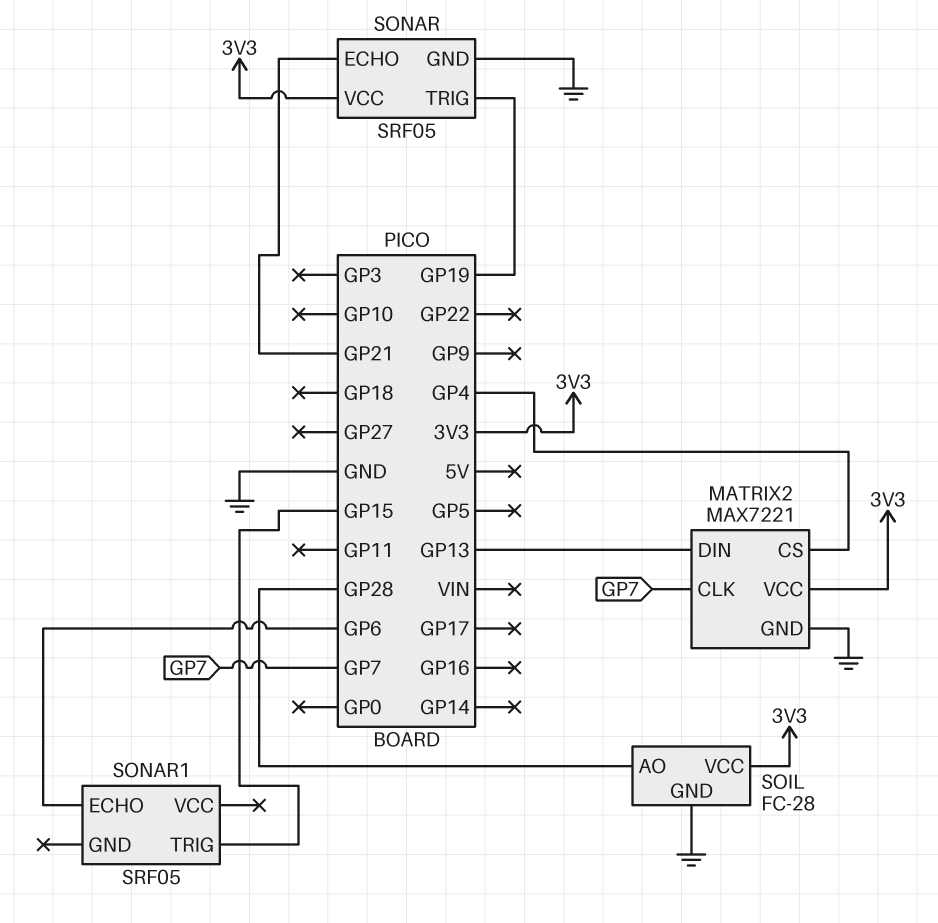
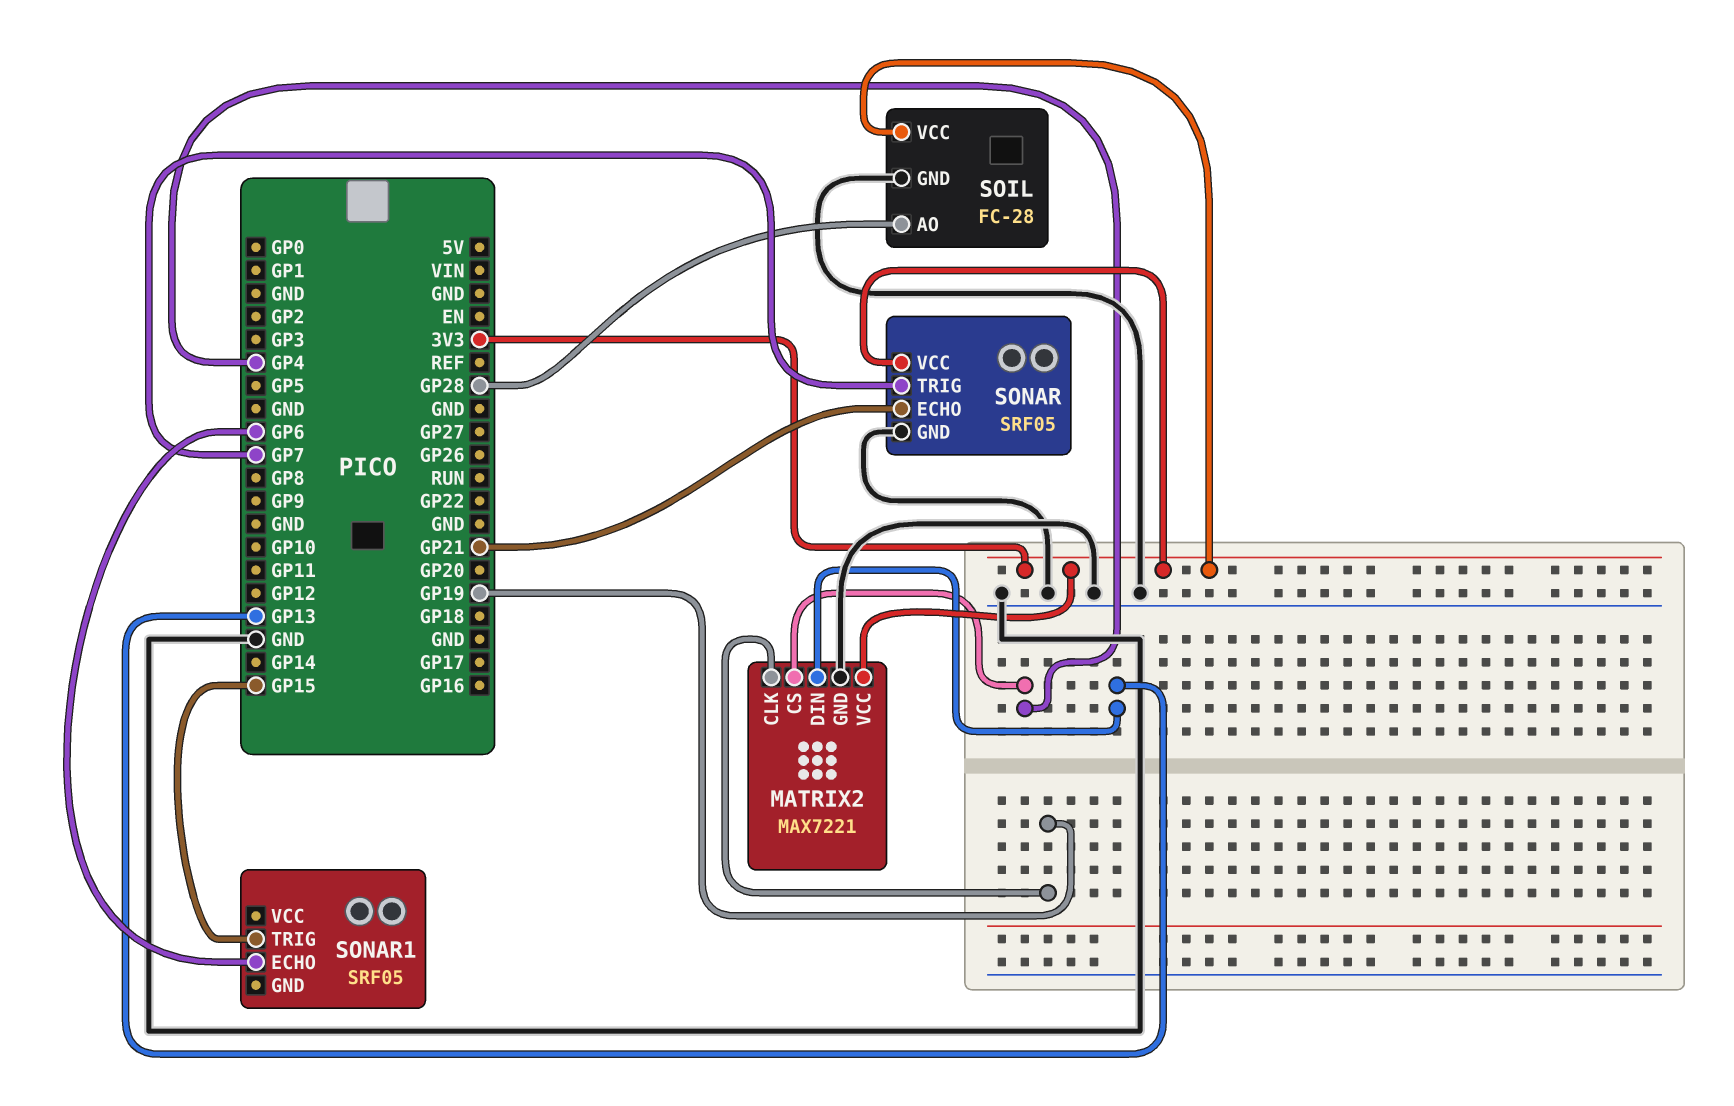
MATRIX2 pin CLK: GP7 -> GP19
SONAR pin TRIG: GP19 -> GP7

